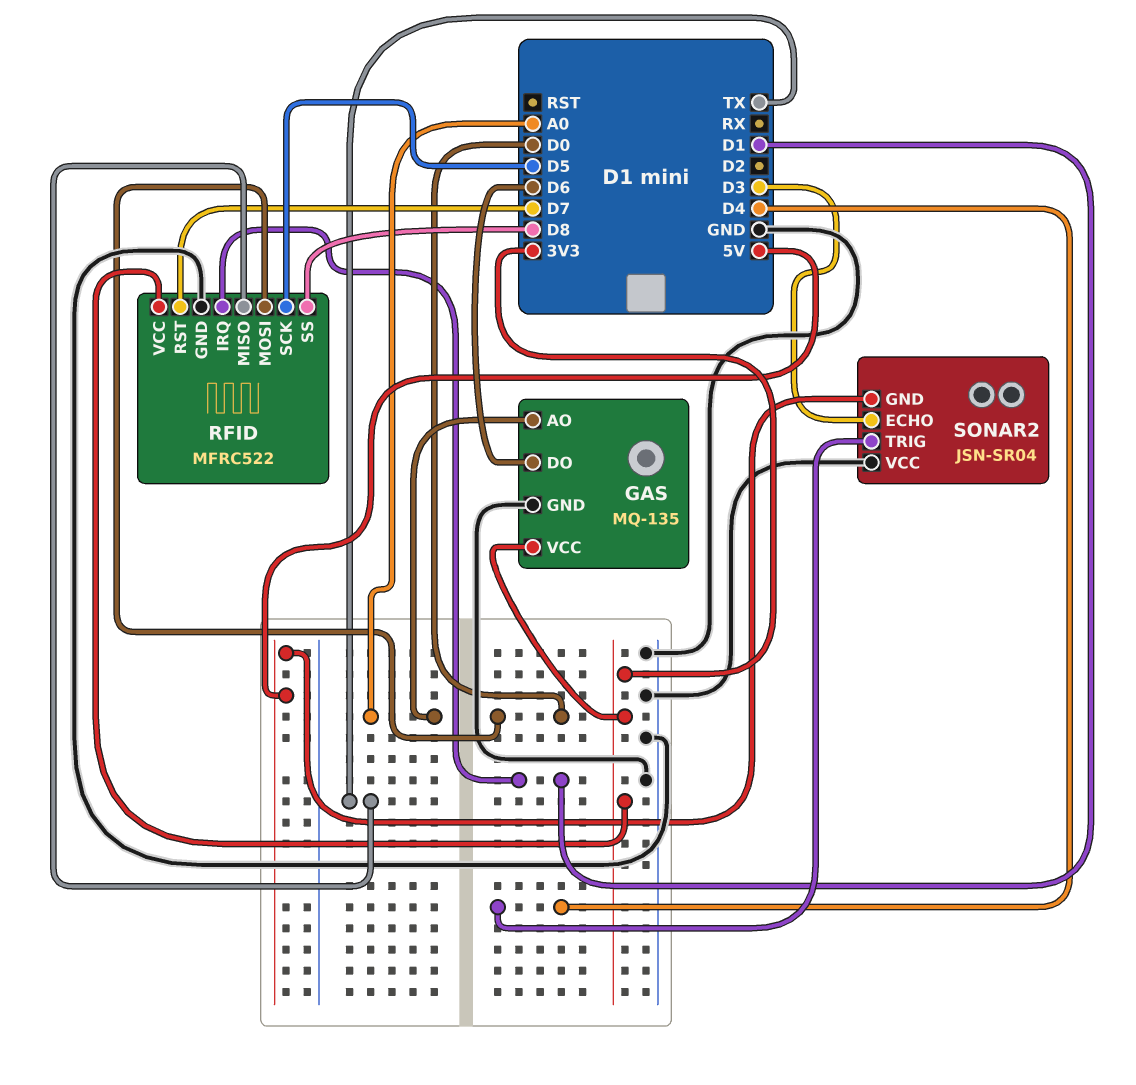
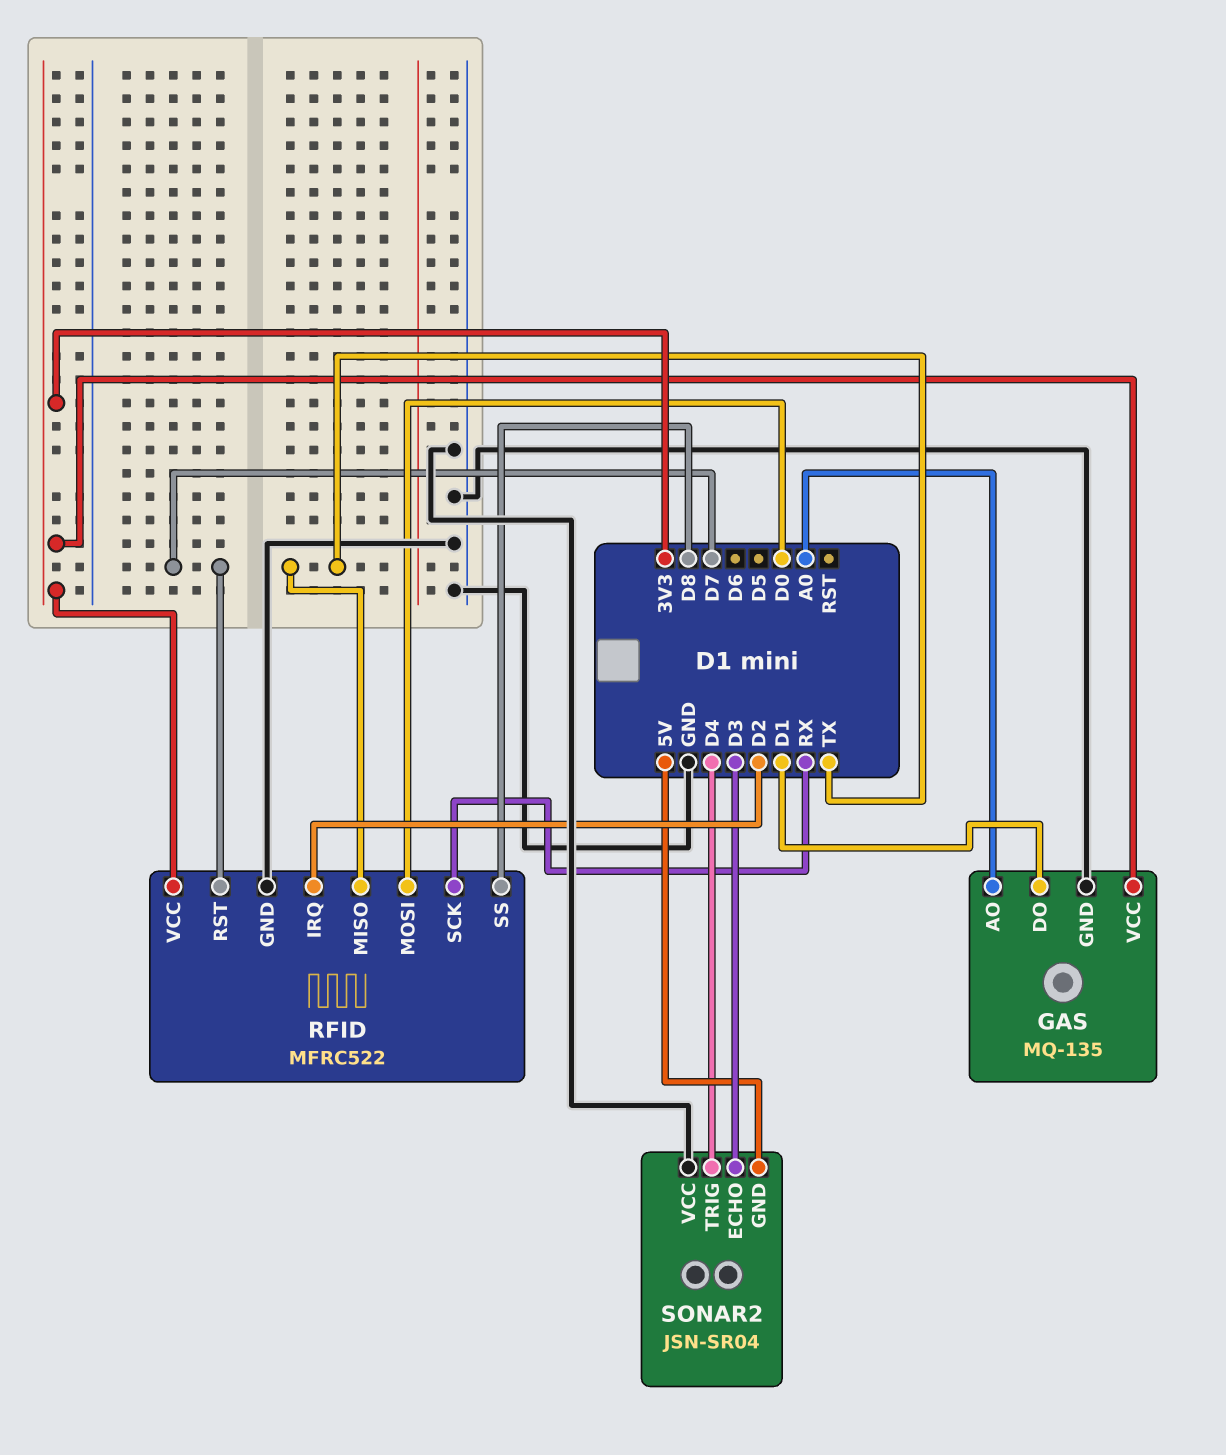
GAS pin DO: D6 -> D1
RFID pin IRQ: D1 -> D2
RFID pin SCK: D5 -> RX

